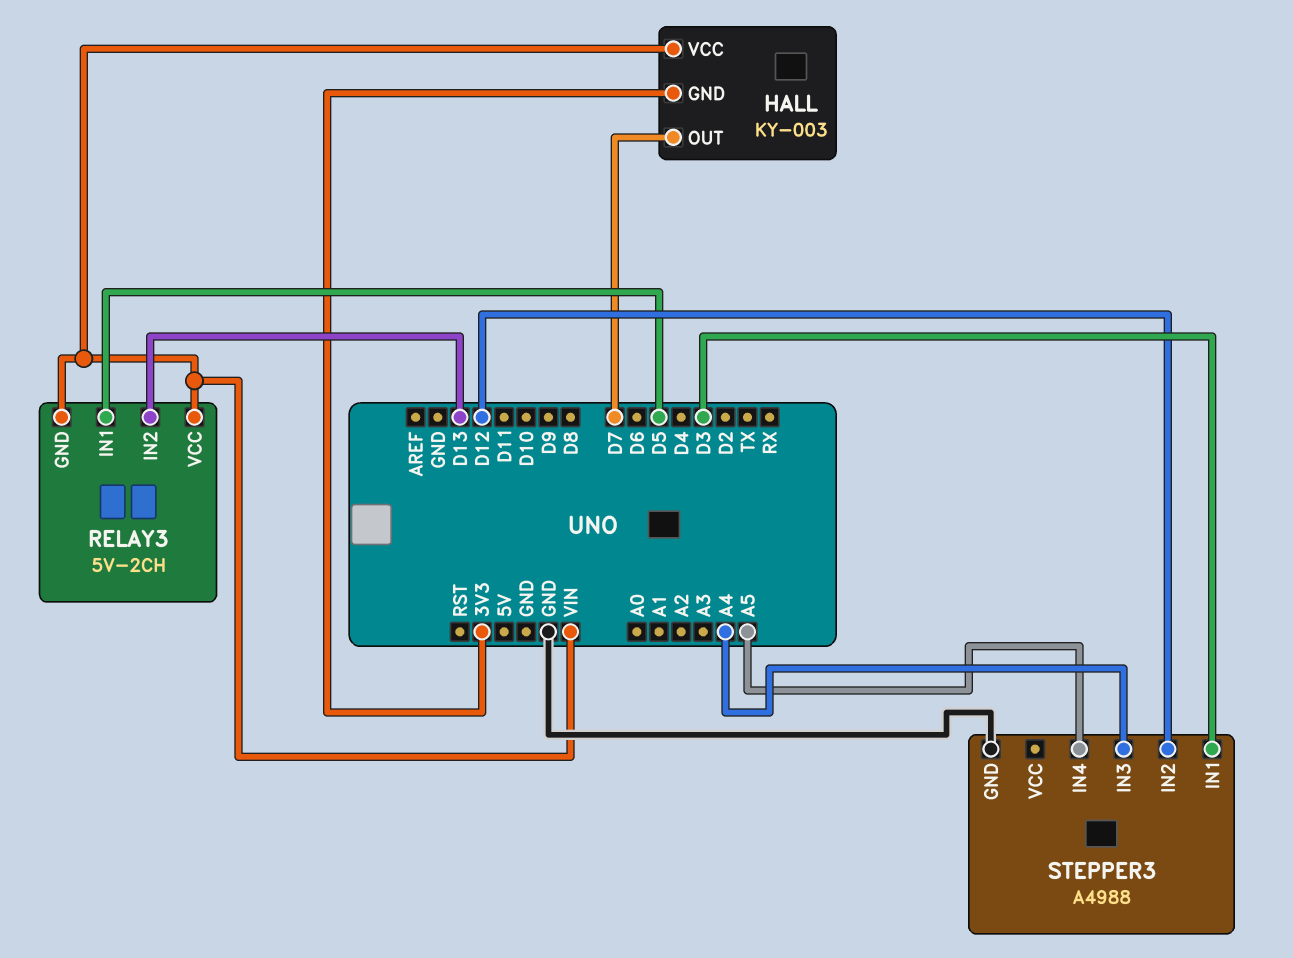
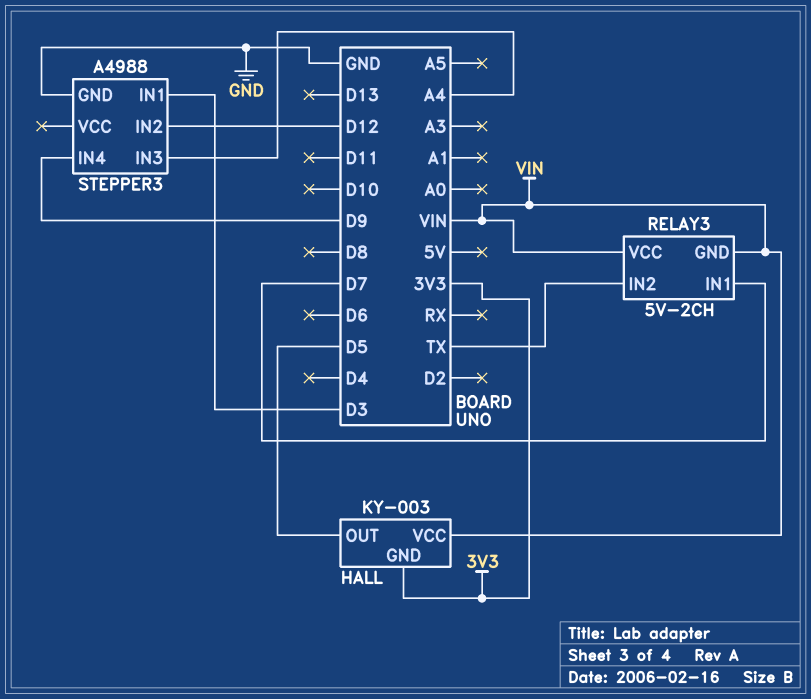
HALL pin OUT: D7 -> D5
RELAY3 pin IN1: D5 -> D7
RELAY3 pin IN2: D13 -> TX
STEPPER3 pin IN4: A5 -> D9

